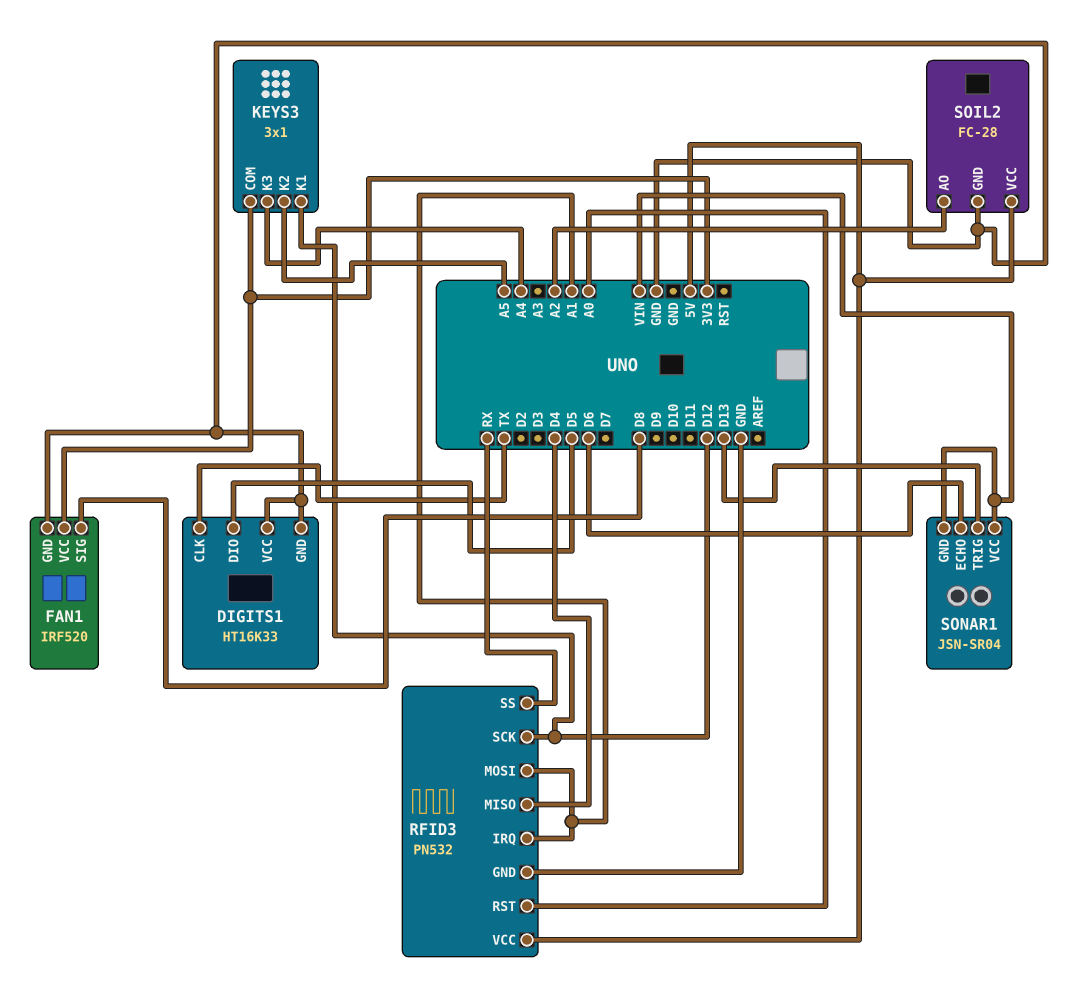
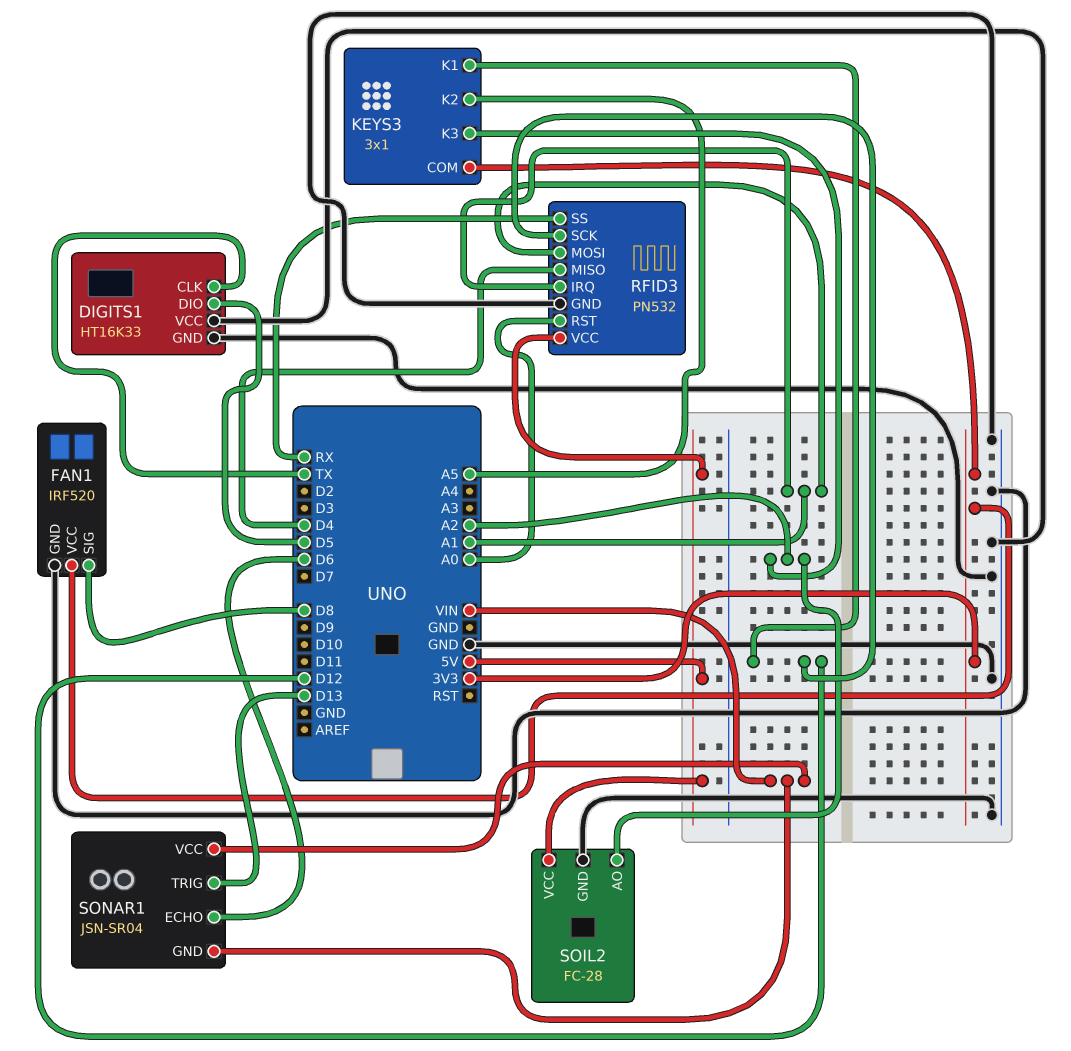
KEYS3 pin K3: A4 -> A2

